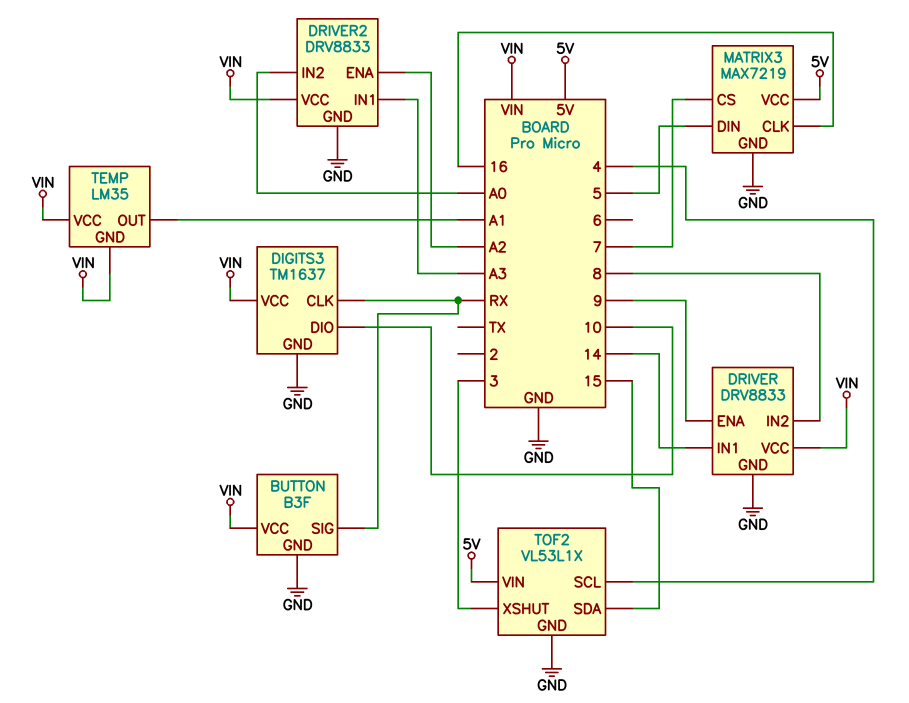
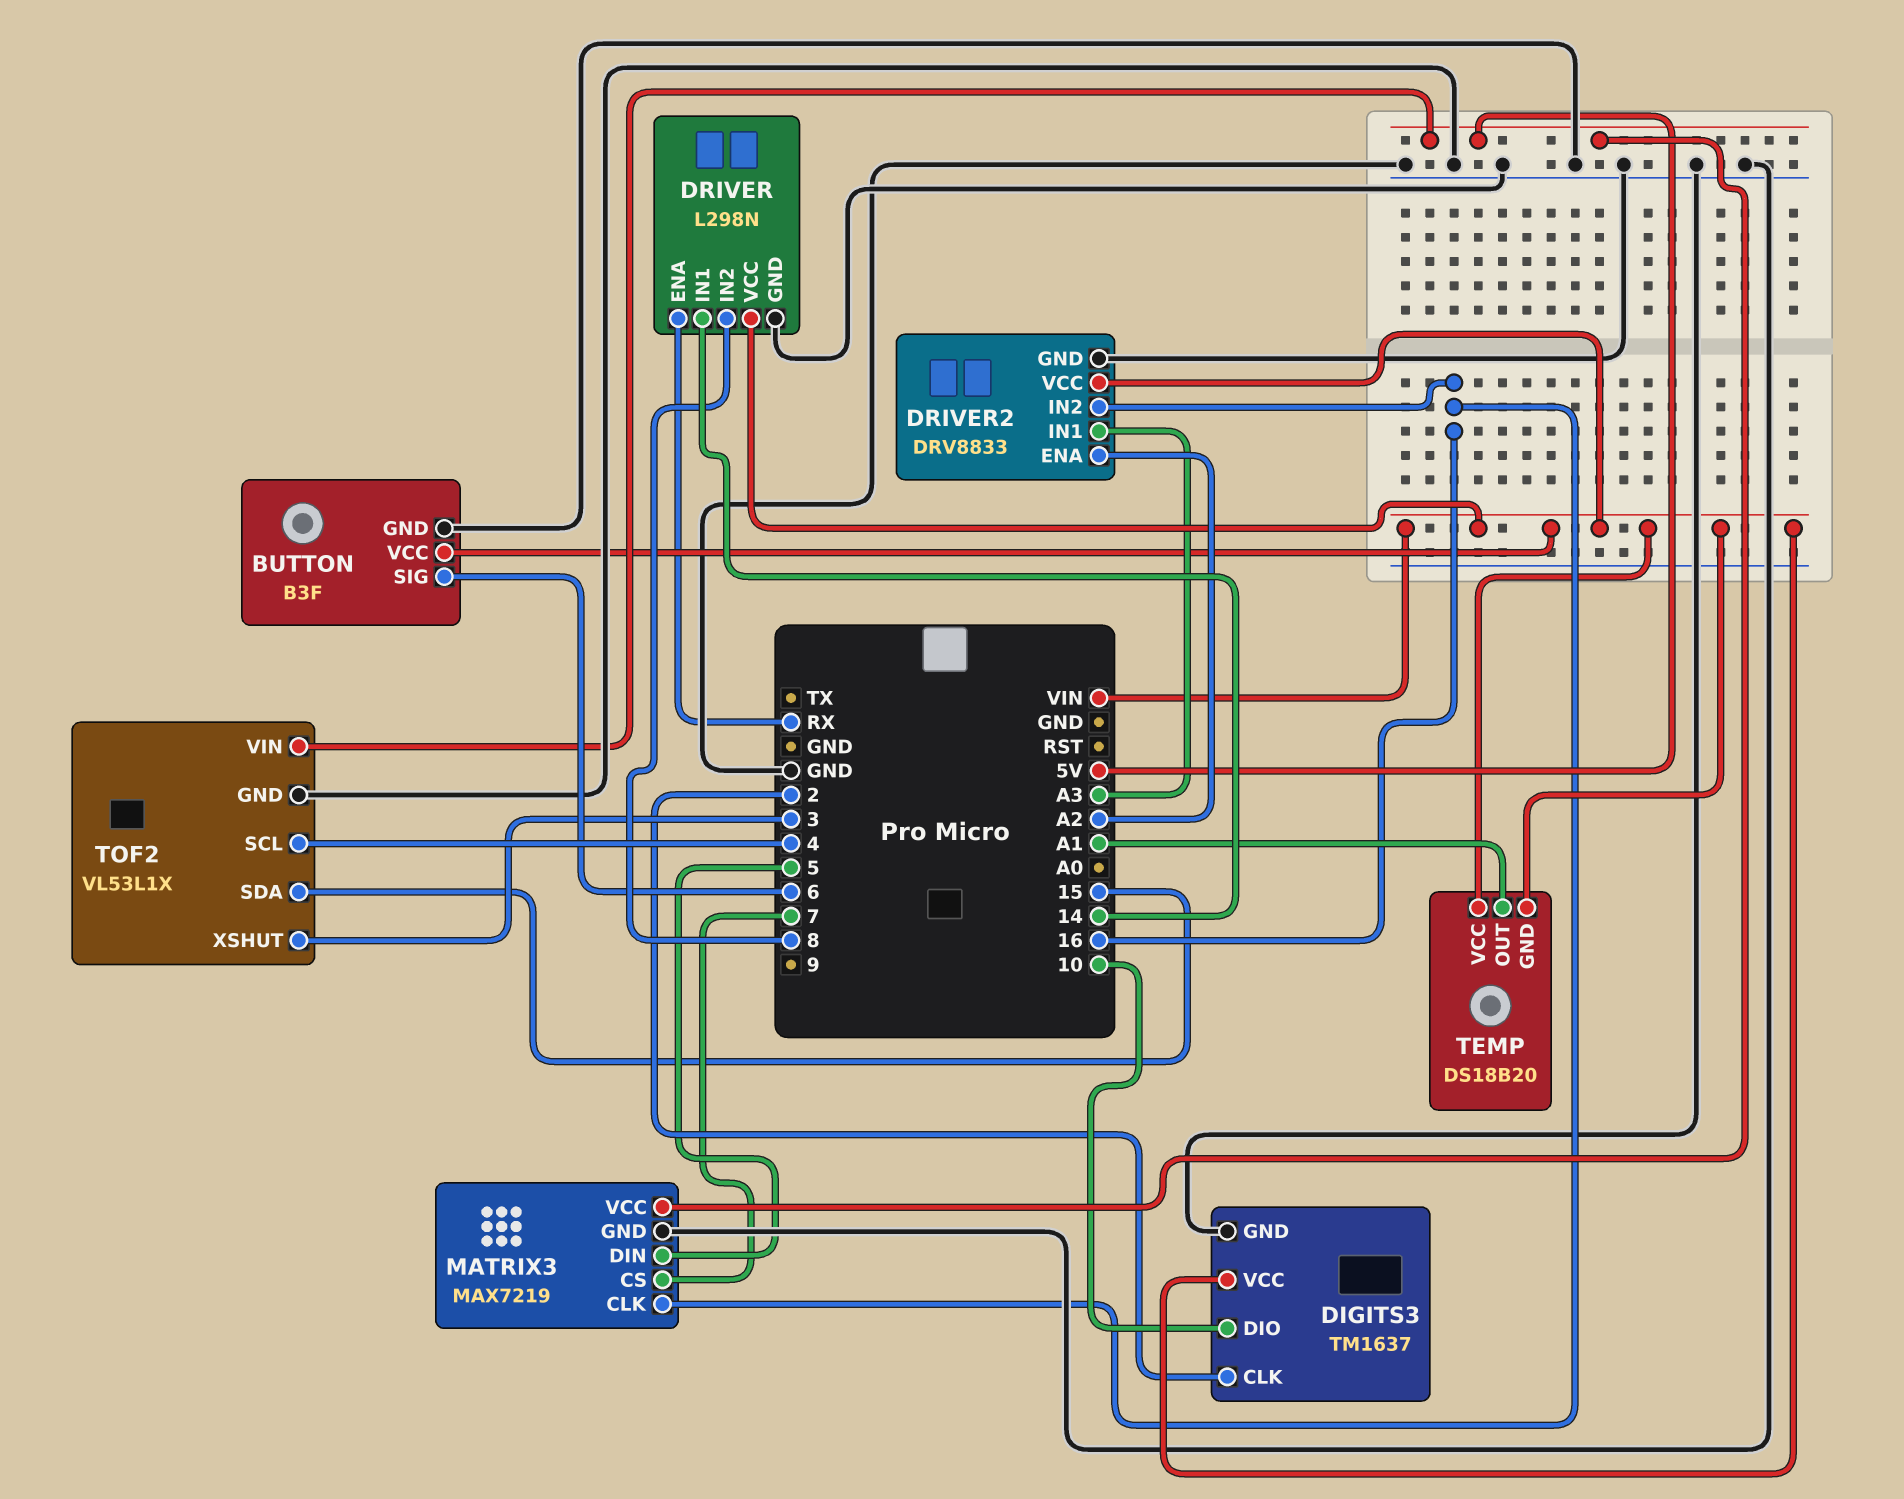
BUTTON pin SIG: RX -> 6
DIGITS3 pin CLK: RX -> 2
DRIVER: DRV8833 -> L298N
DRIVER pin ENA: 9 -> RX
DRIVER2 pin IN2: A0 -> 16
TEMP: LM35 -> DS18B20

